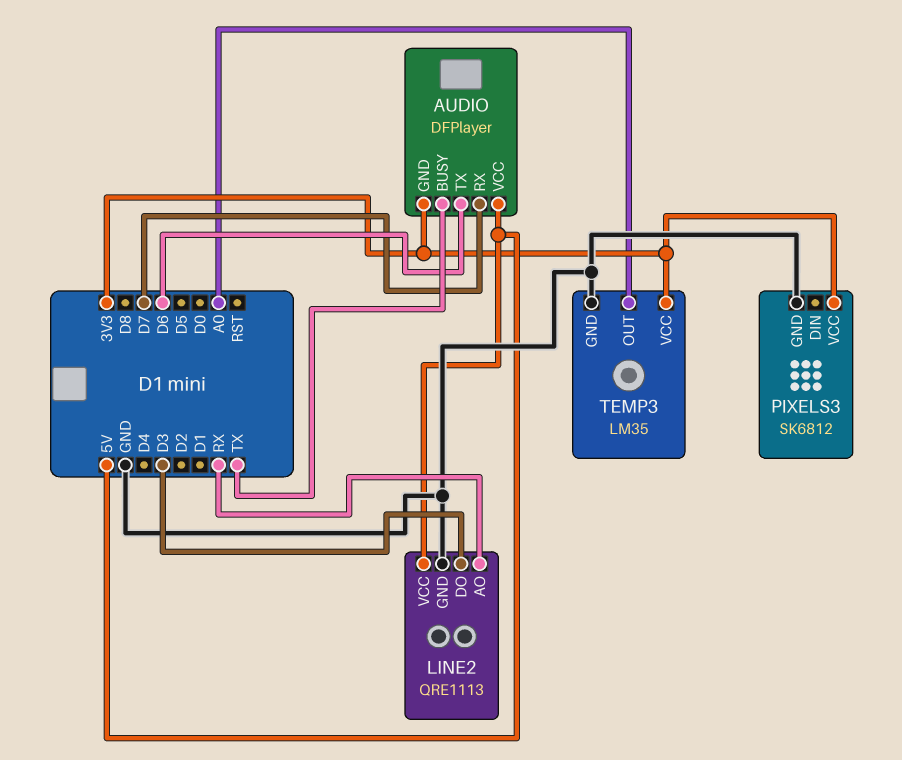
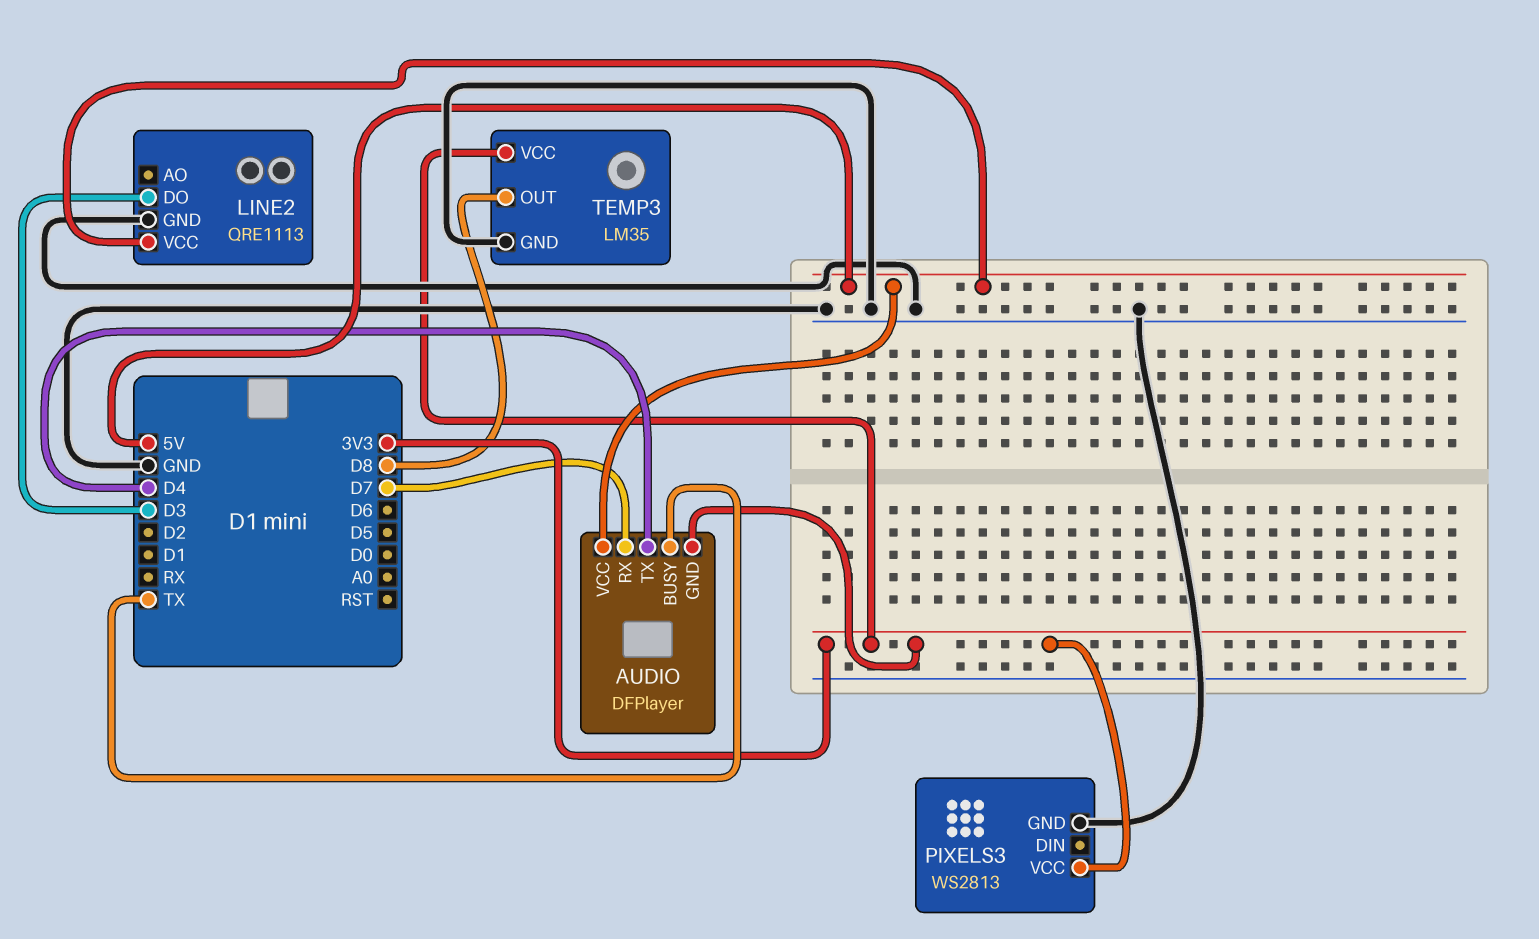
AUDIO pin TX: D6 -> D4
LINE2 pin AO: RX -> none
PIXELS3: SK6812 -> WS2813
TEMP3 pin OUT: A0 -> D8

